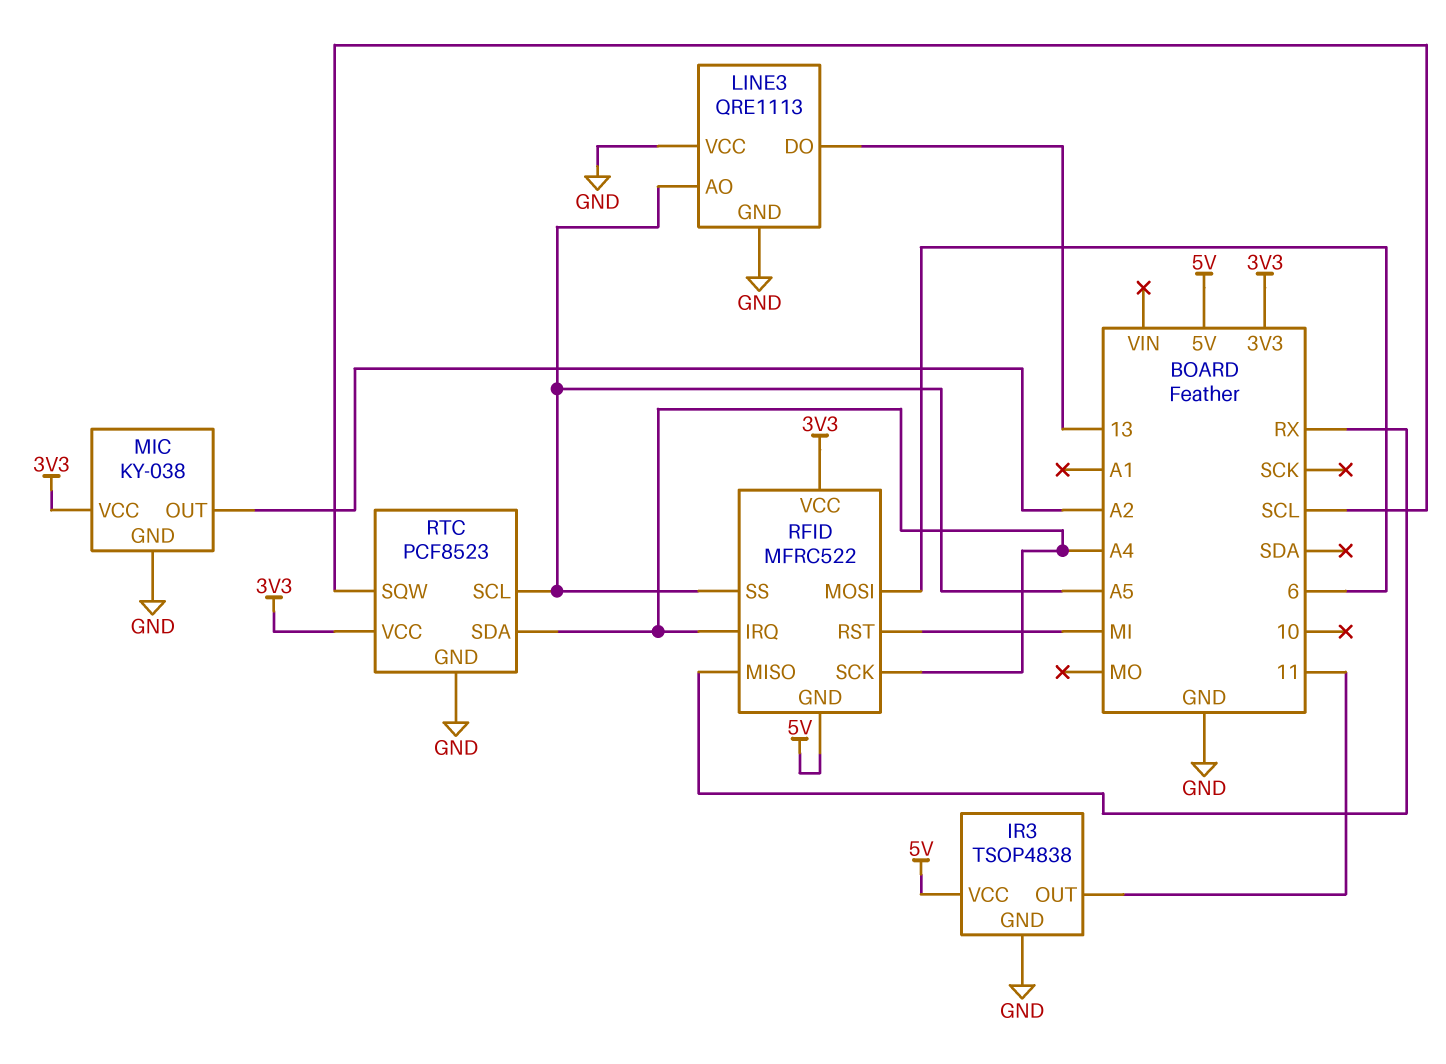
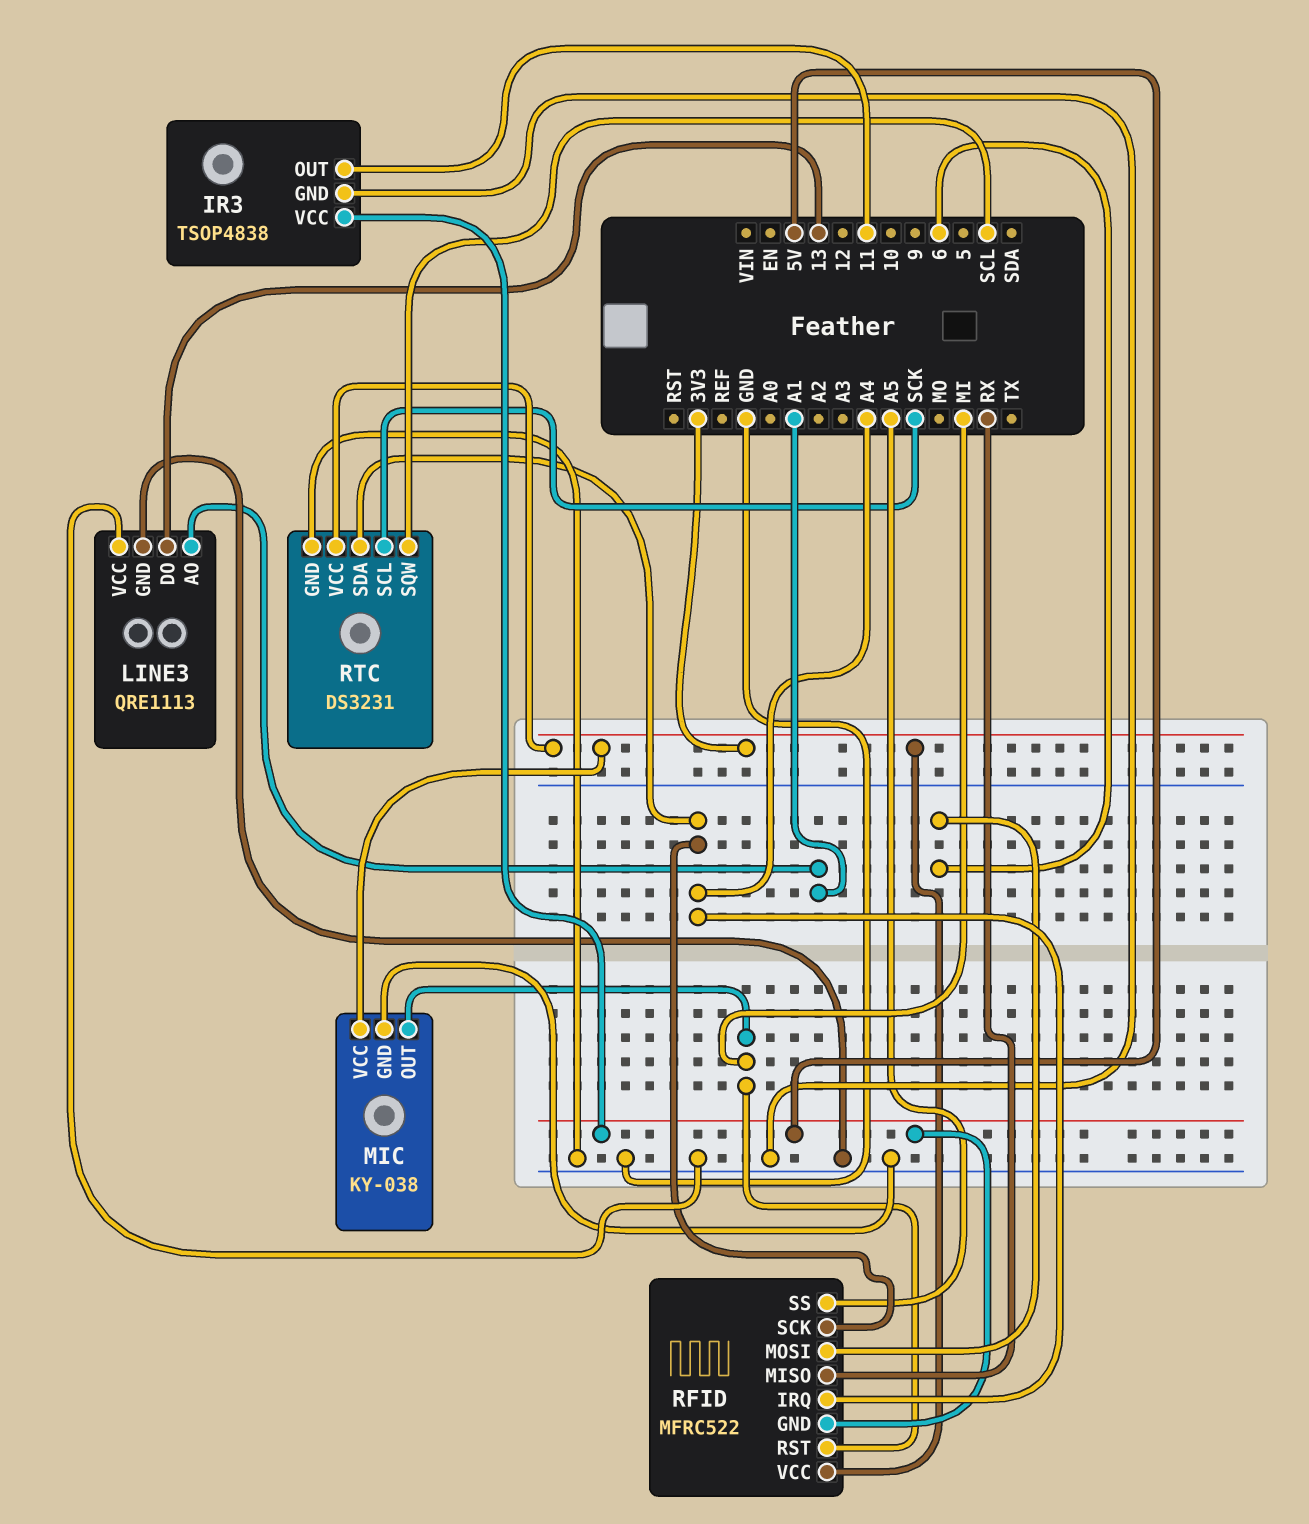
LINE3 pin AO: A5 -> A1
MIC pin OUT: A2 -> MI
RTC: PCF8523 -> DS3231
RTC pin SCL: A5 -> SCK

